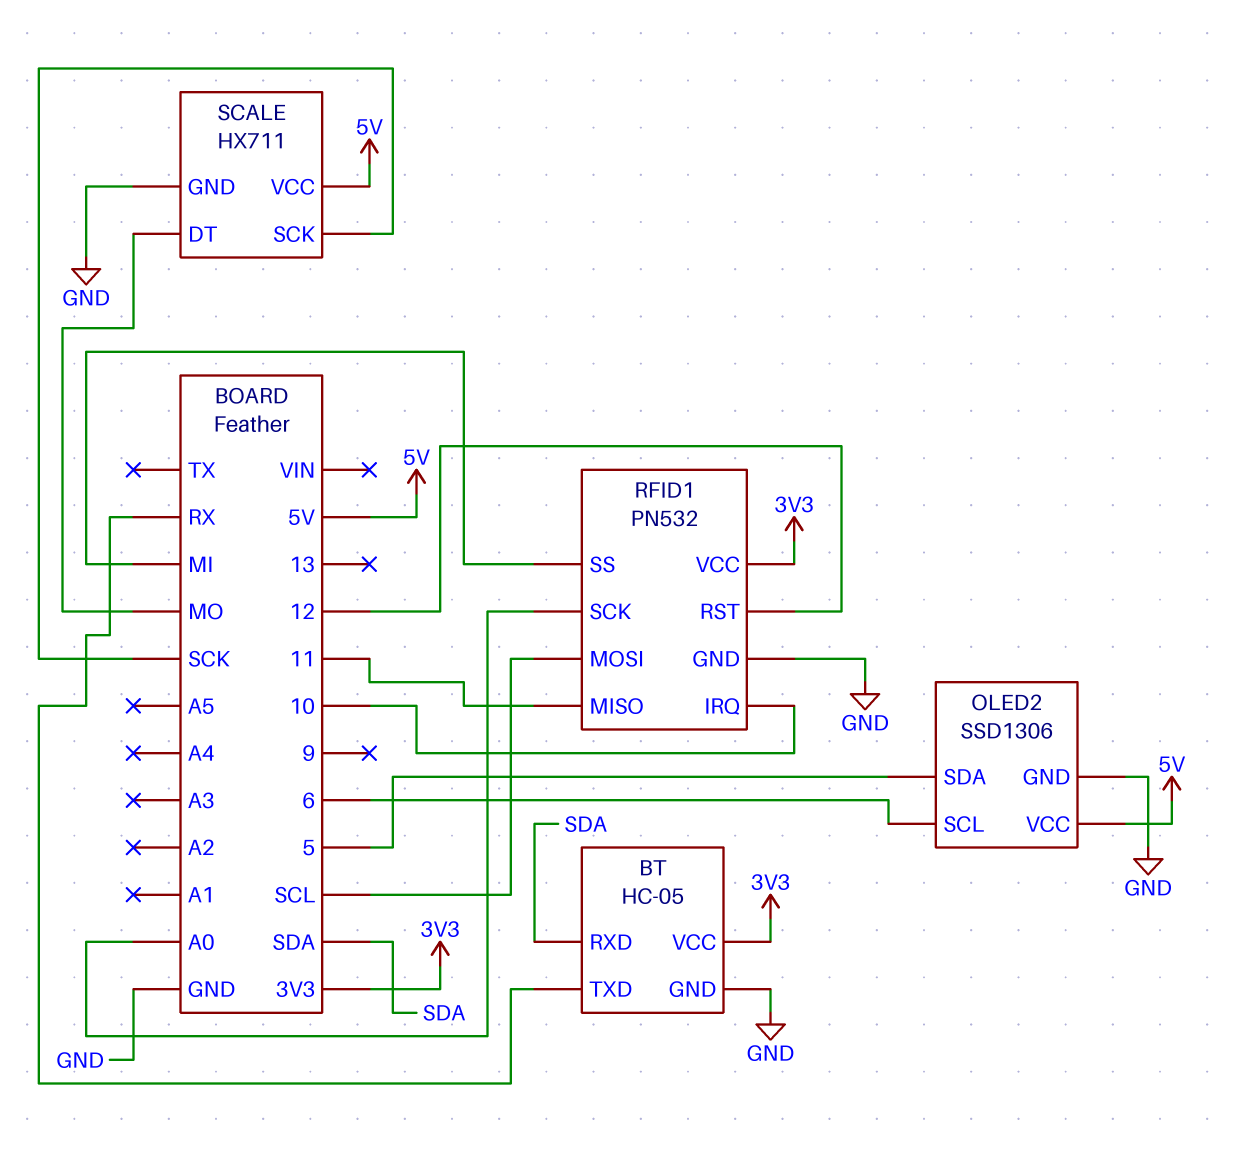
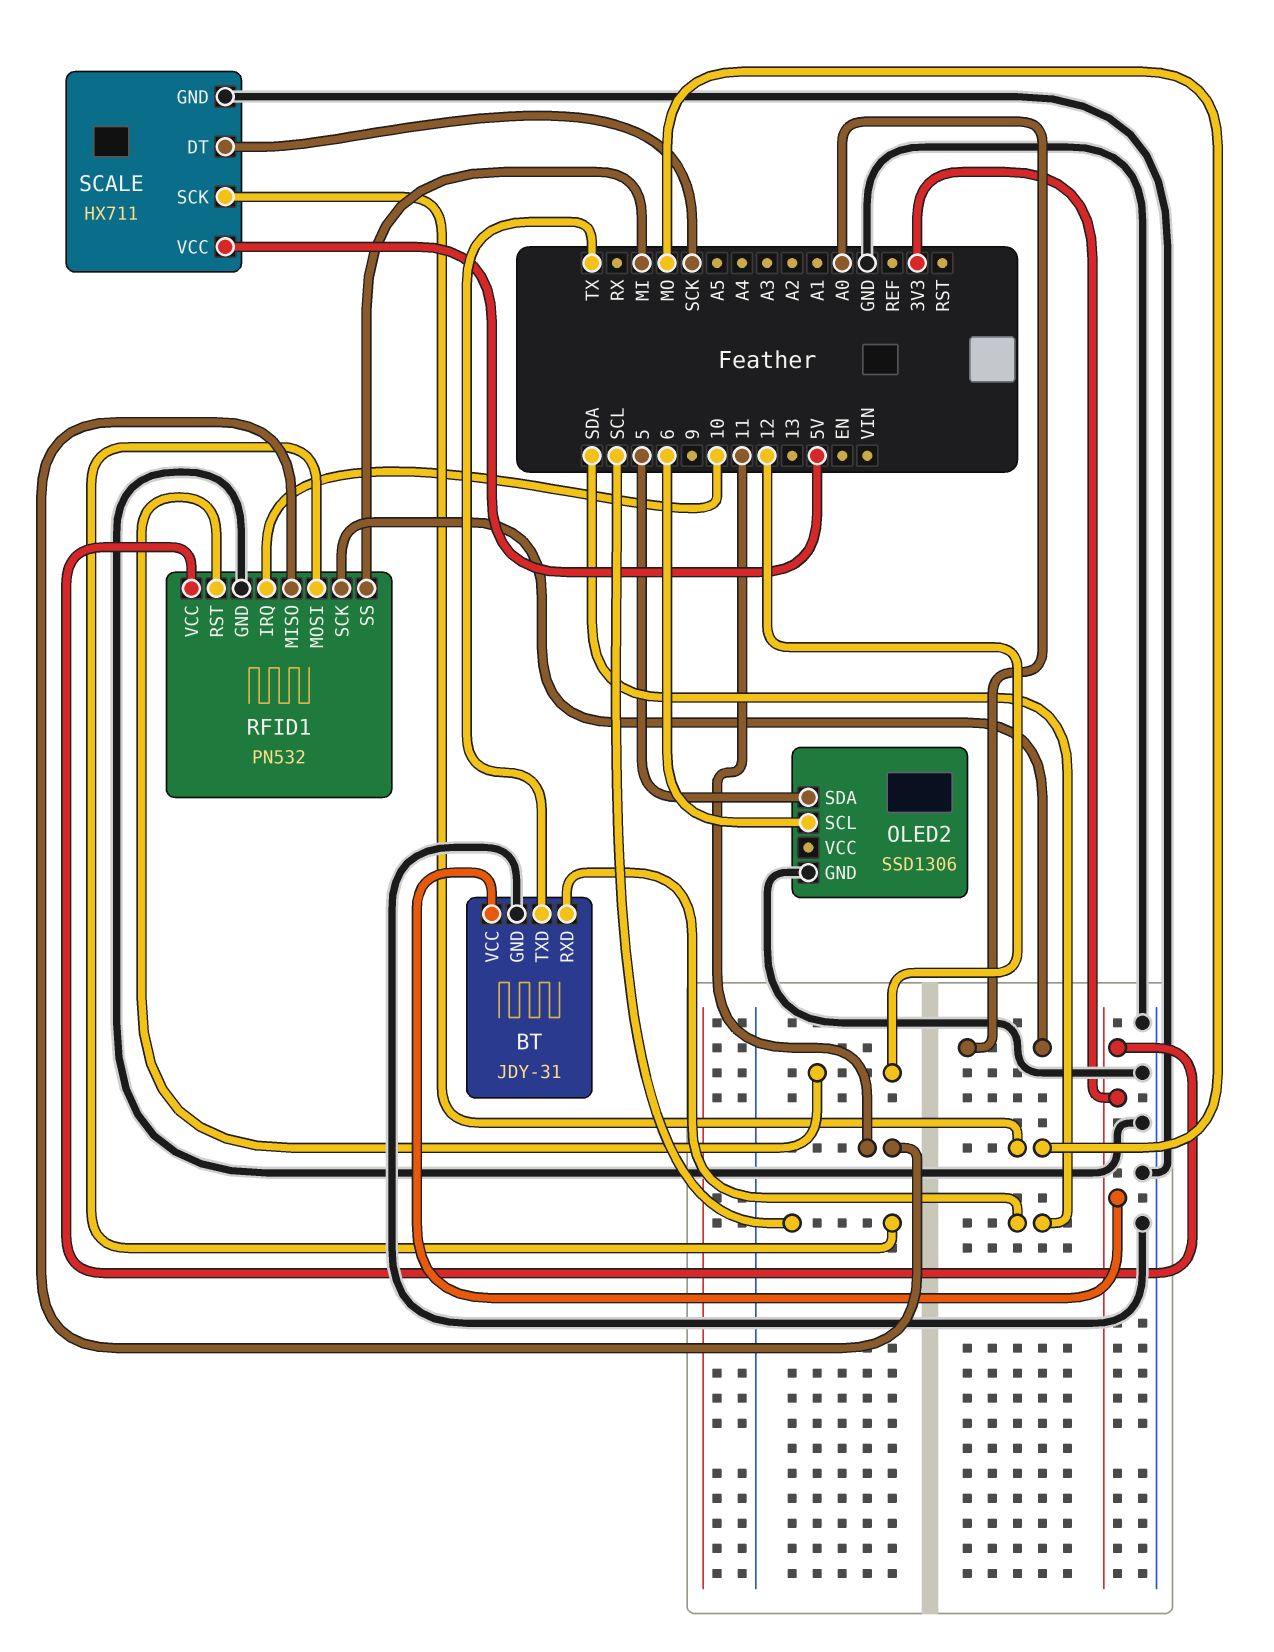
BT: HC-05 -> JDY-31
BT pin TXD: RX -> TX
OLED2 pin VCC: 5V -> none
SCALE pin DT: MO -> SCK
SCALE pin SCK: SCK -> MO

